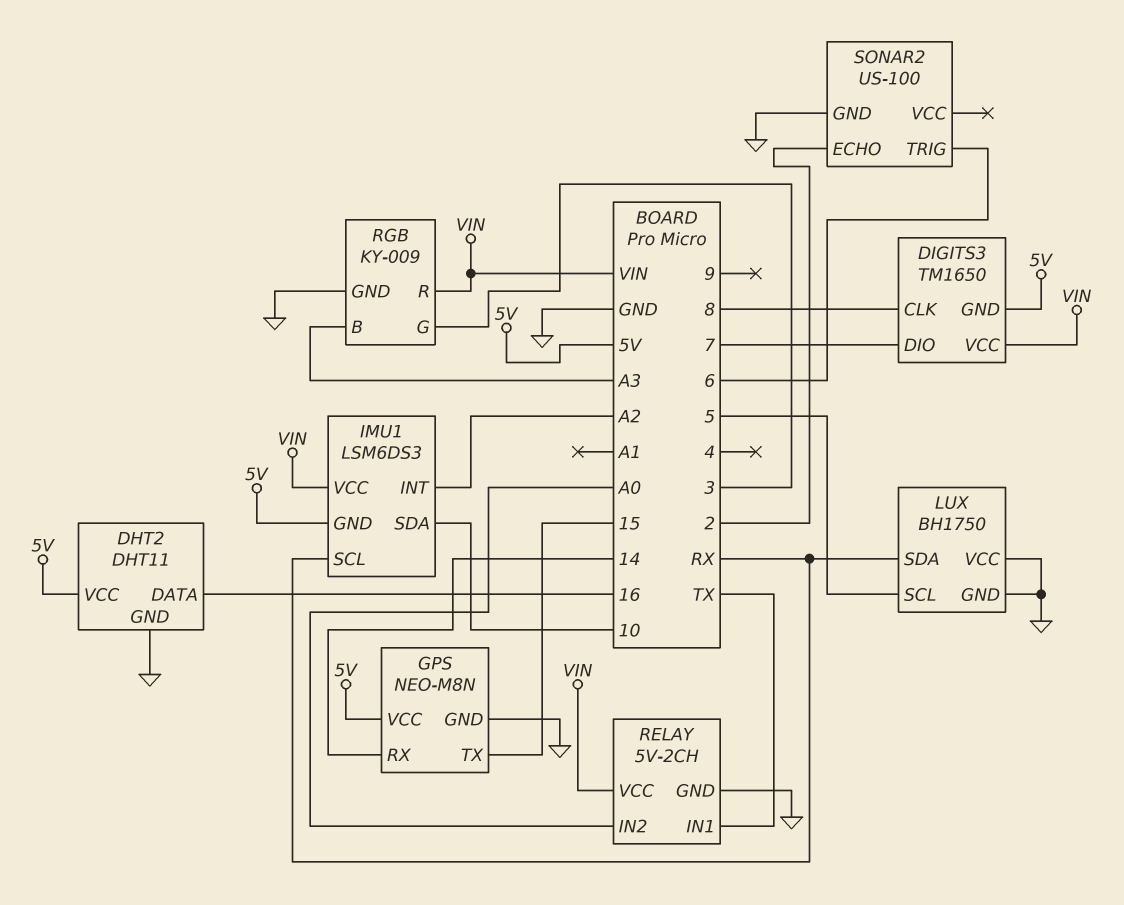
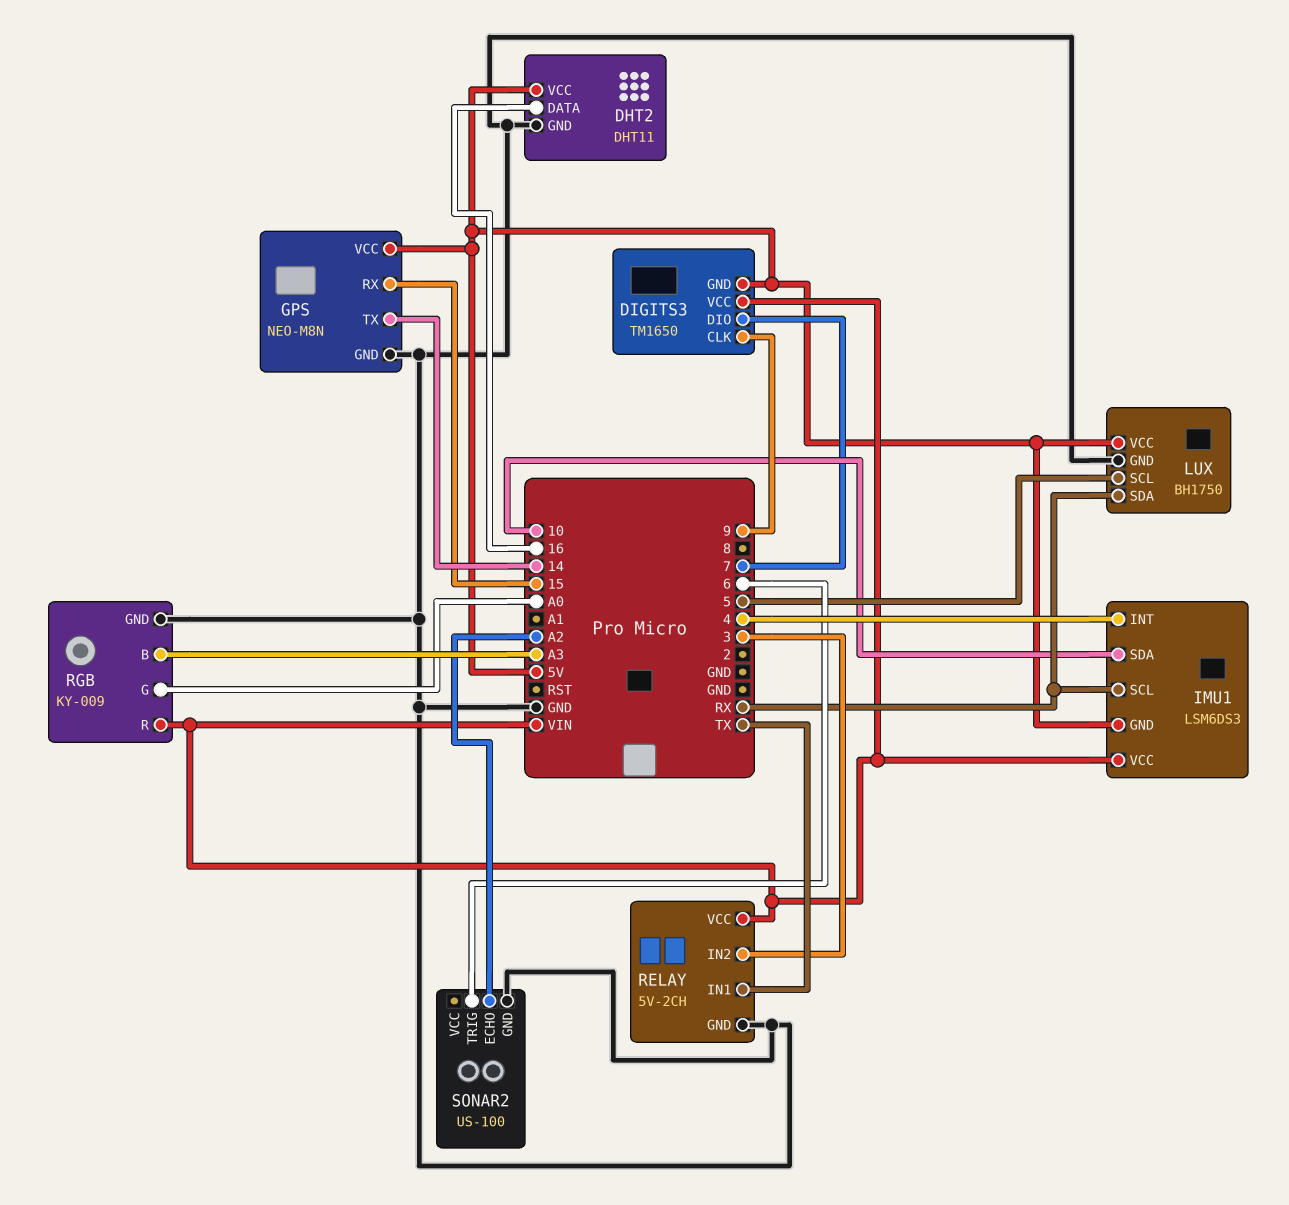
DIGITS3 pin CLK: 8 -> 9
GPS pin RX: 14 -> 15
GPS pin TX: 15 -> 14
IMU1 pin INT: A2 -> 4
LUX pin VCC: GND -> 5V
RELAY pin IN2: A0 -> 3
RGB pin G: 3 -> A0
SONAR2 pin ECHO: 2 -> A2

